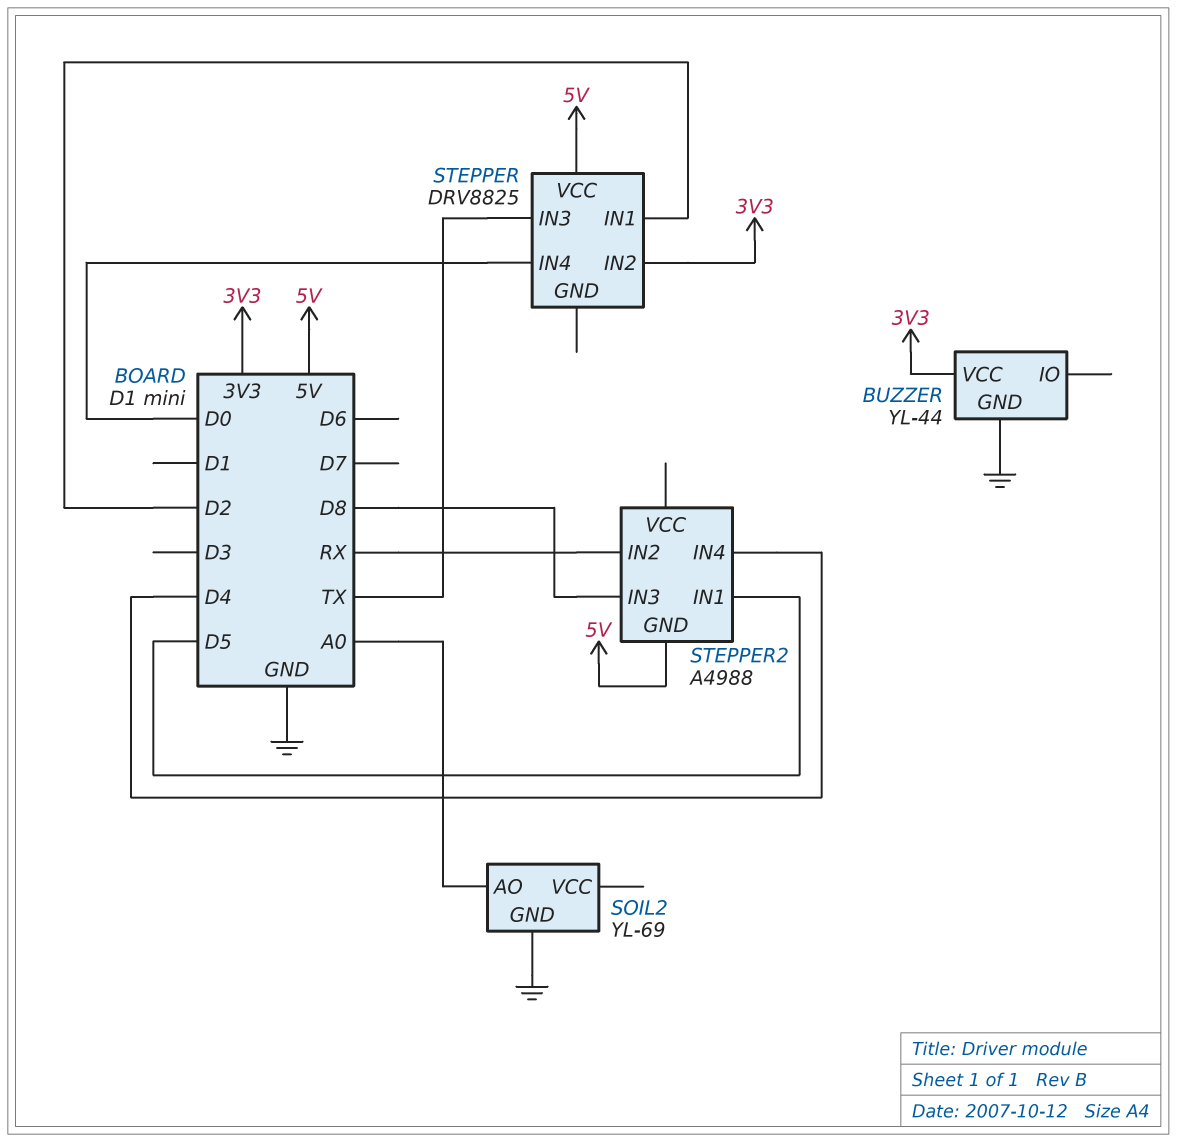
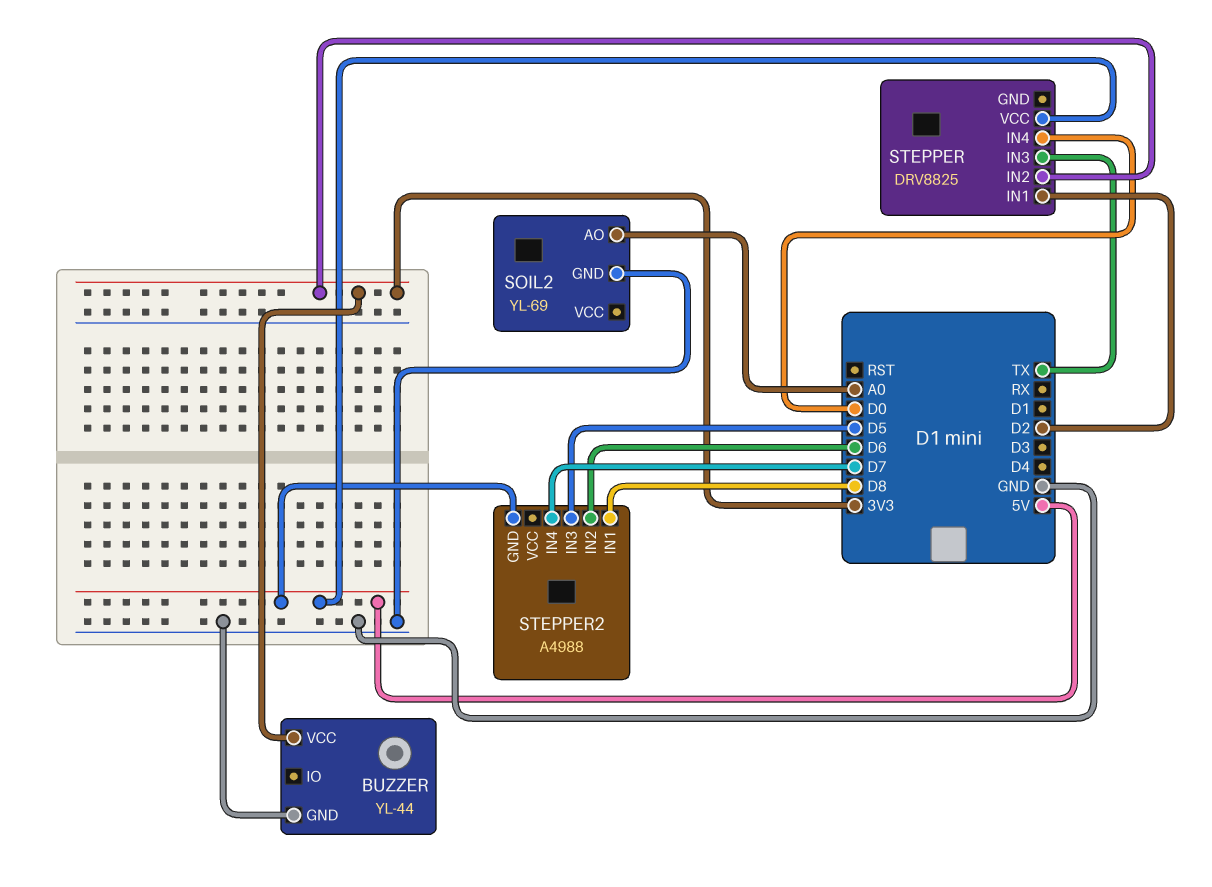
STEPPER2 pin IN1: D5 -> D8
STEPPER2 pin IN2: RX -> D6
STEPPER2 pin IN3: D8 -> D5
STEPPER2 pin IN4: D4 -> D7

